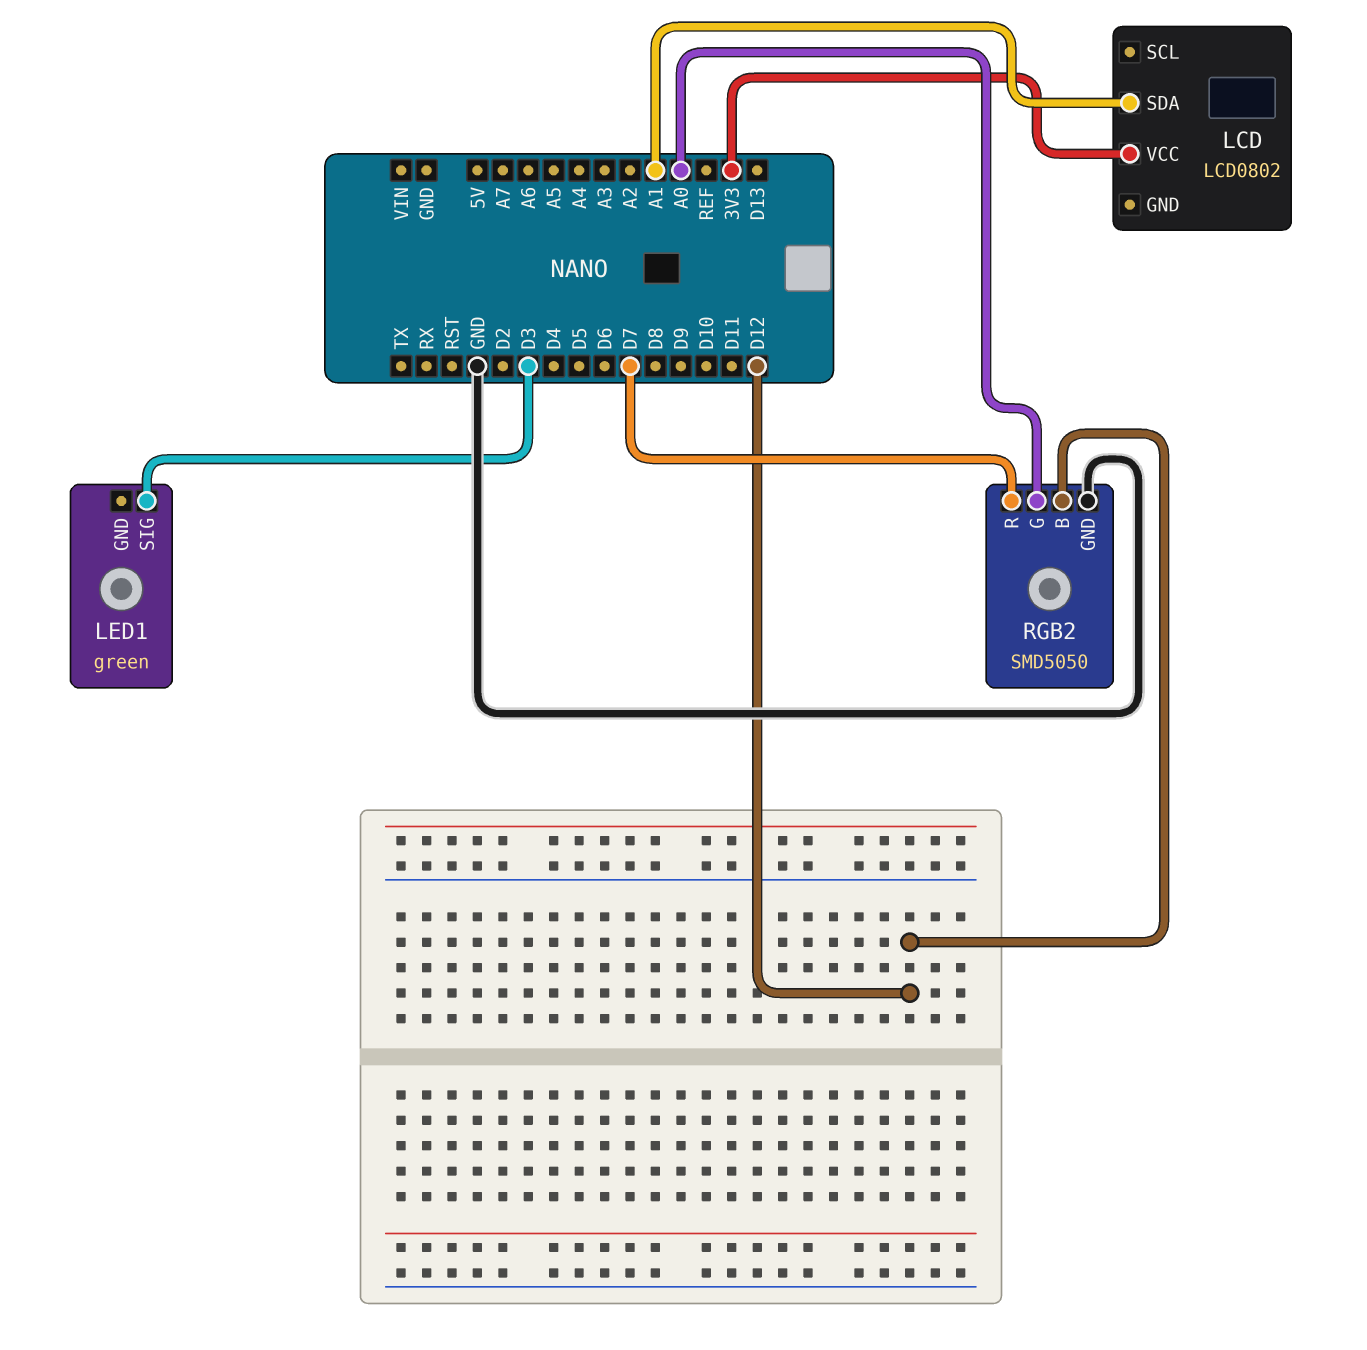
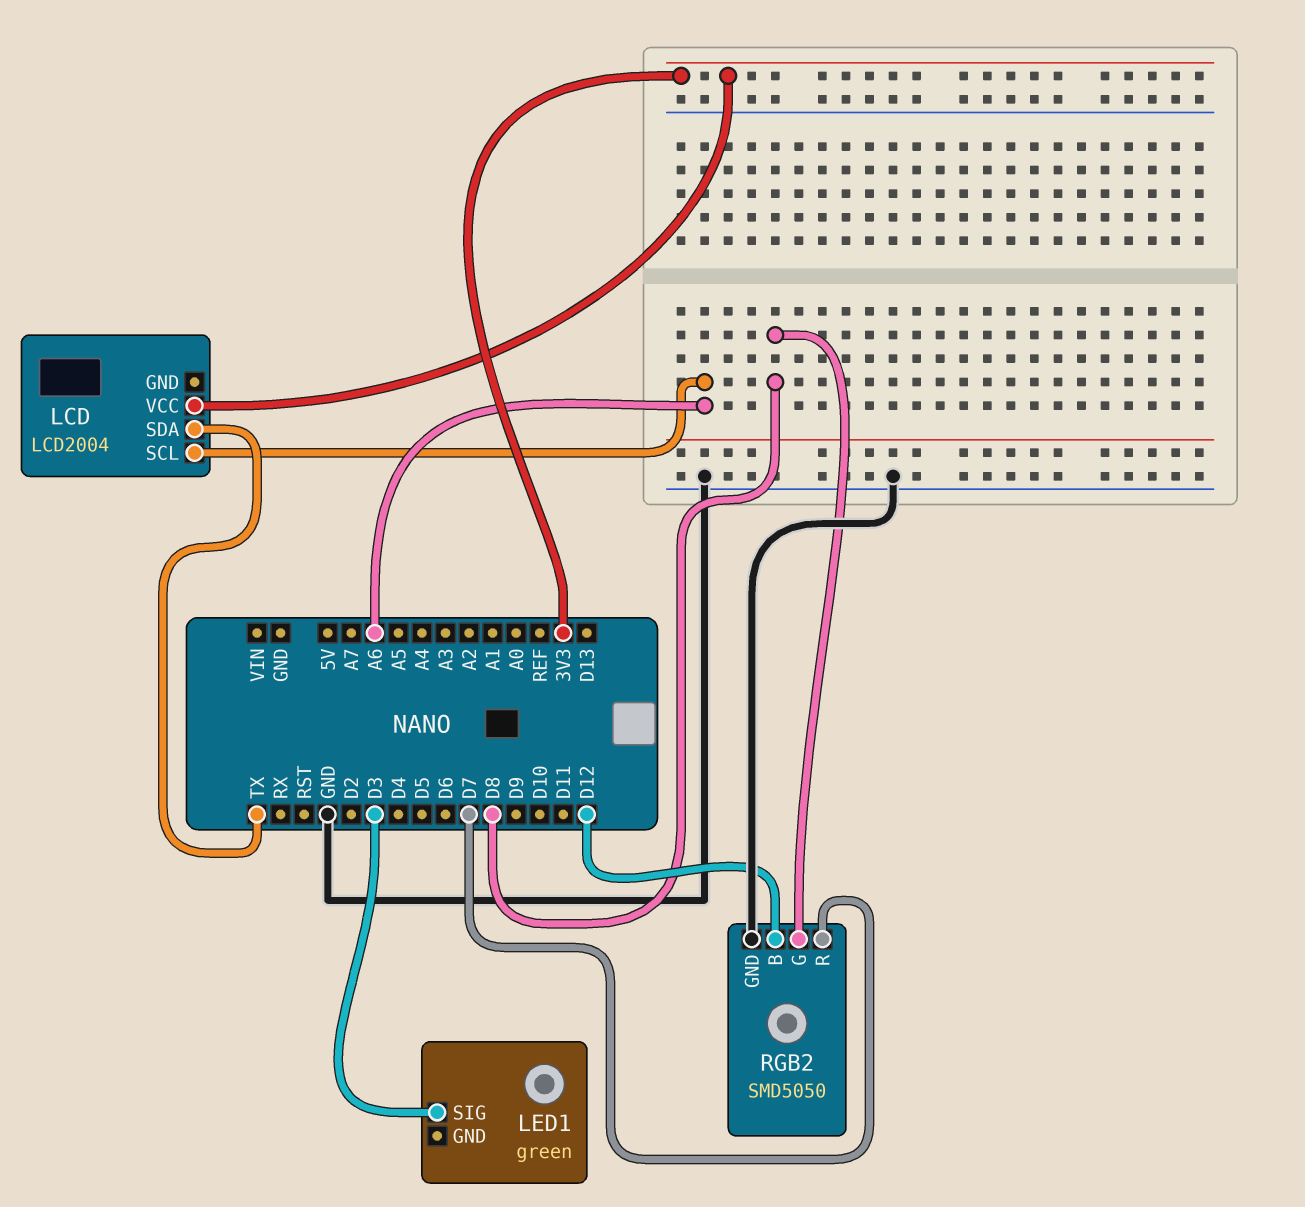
LCD: LCD0802 -> LCD2004
LCD pin SCL: none -> A6
LCD pin SDA: A1 -> TX
RGB2 pin G: A0 -> D8

